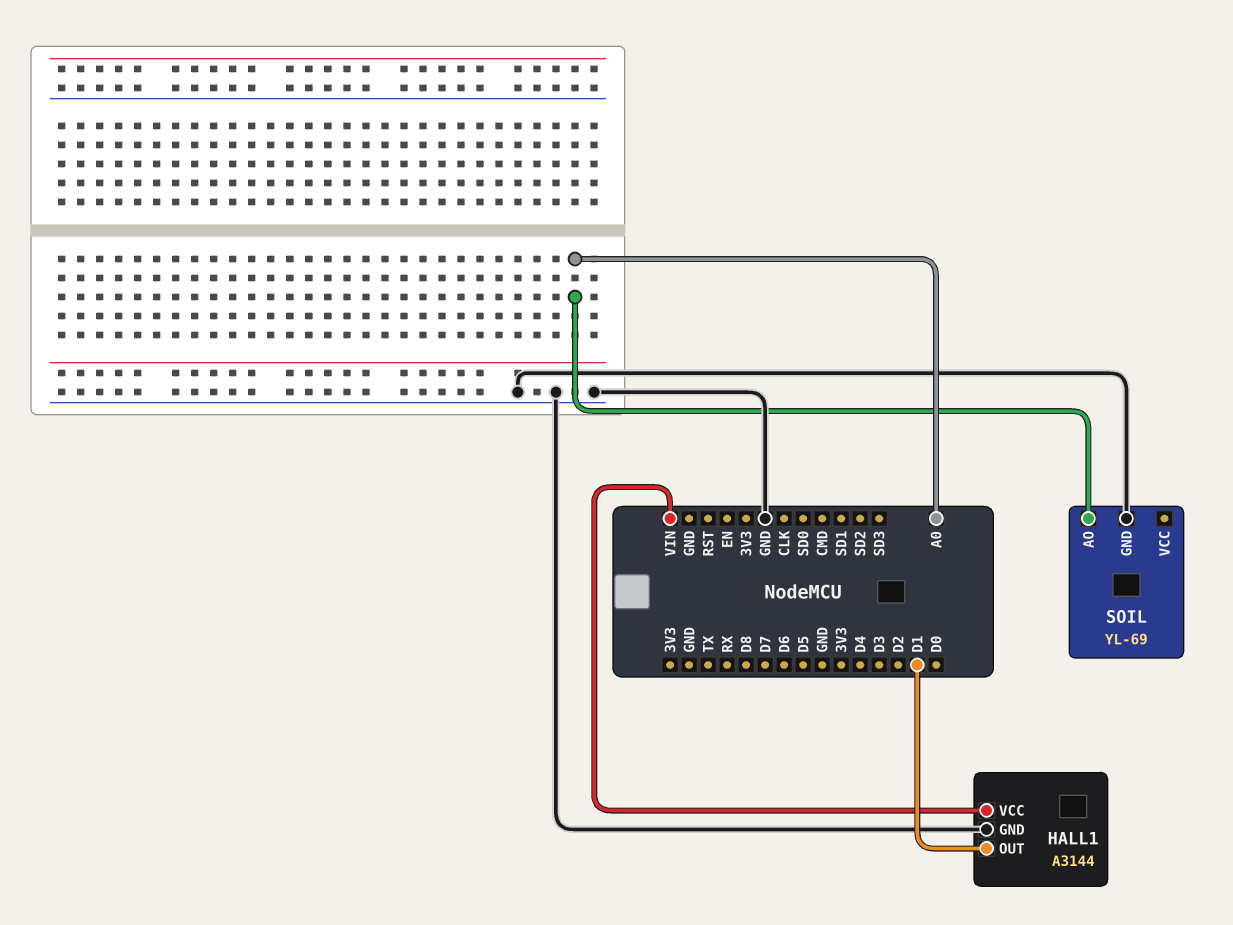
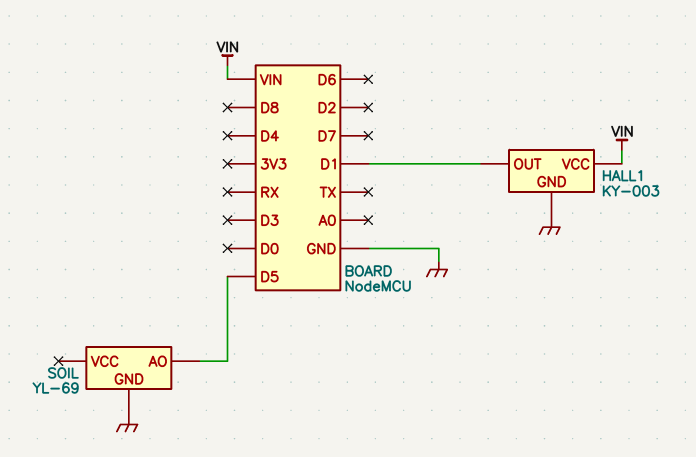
HALL1: A3144 -> KY-003
SOIL pin AO: A0 -> D5

